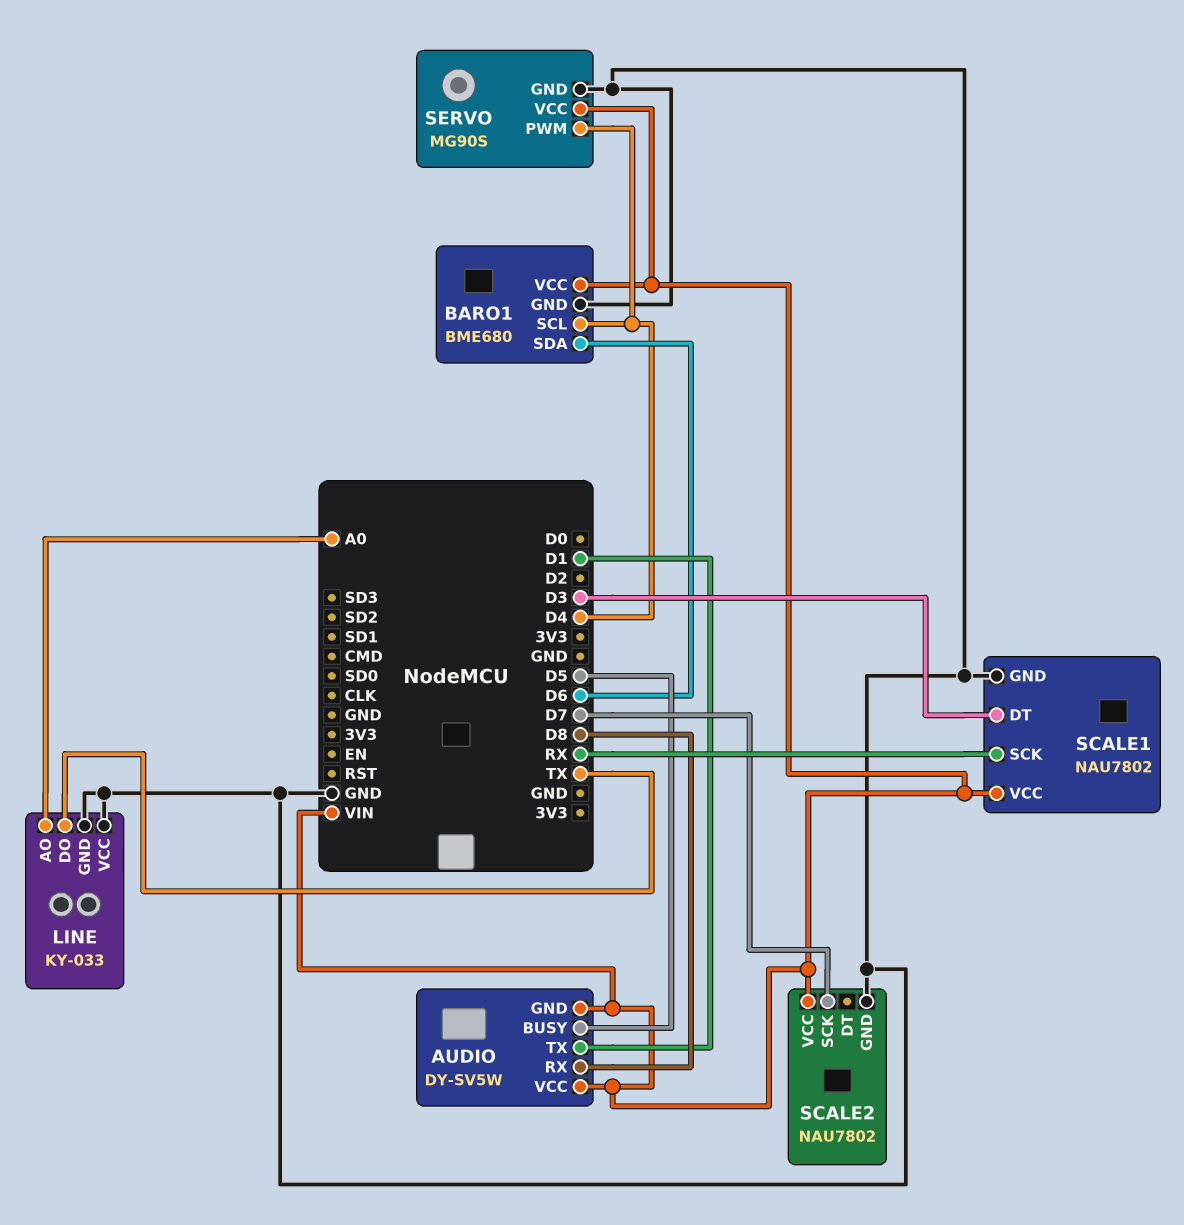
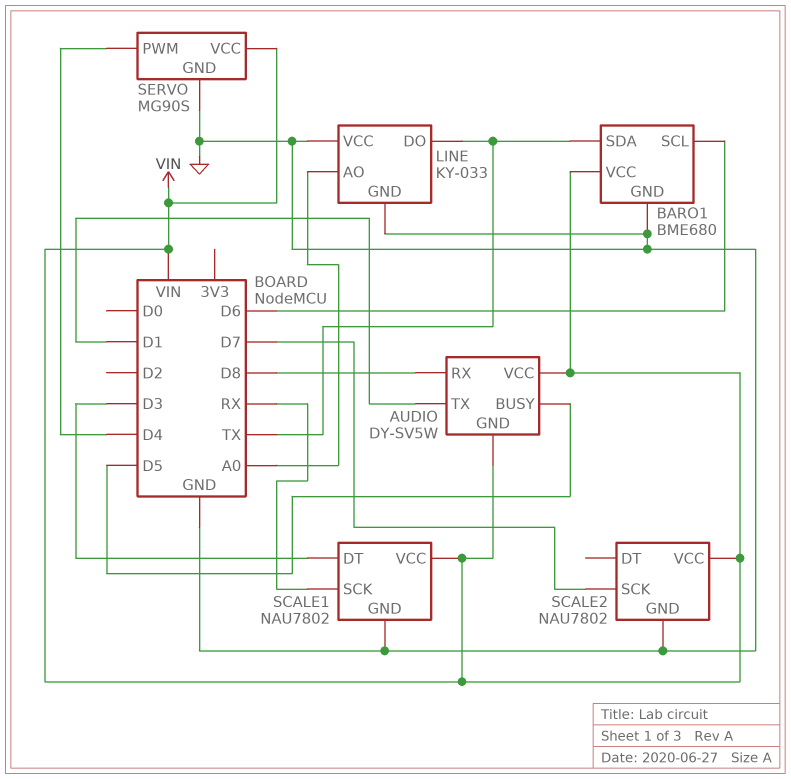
BARO1 pin SCL: D4 -> D6
BARO1 pin SDA: D6 -> TX

